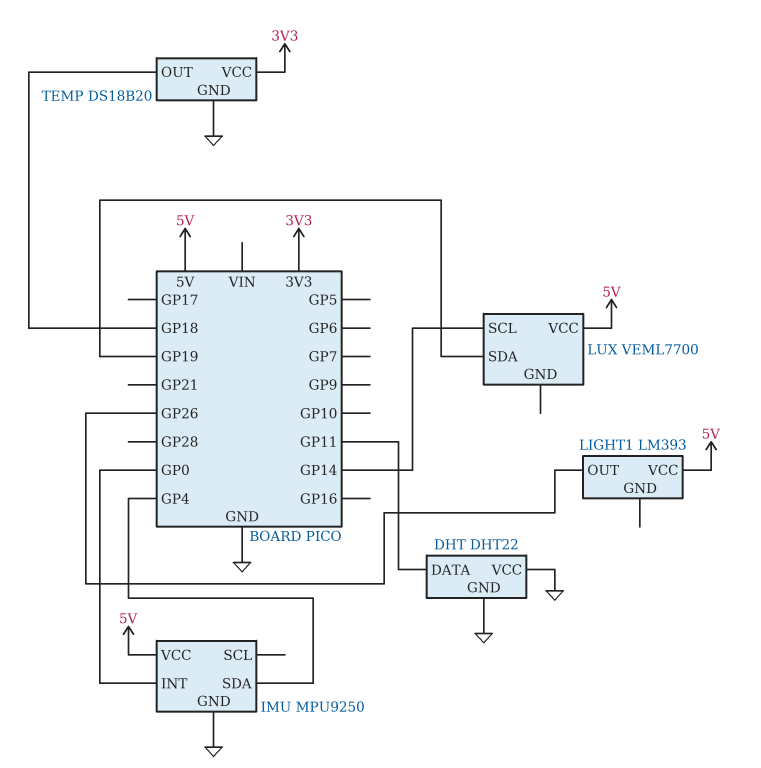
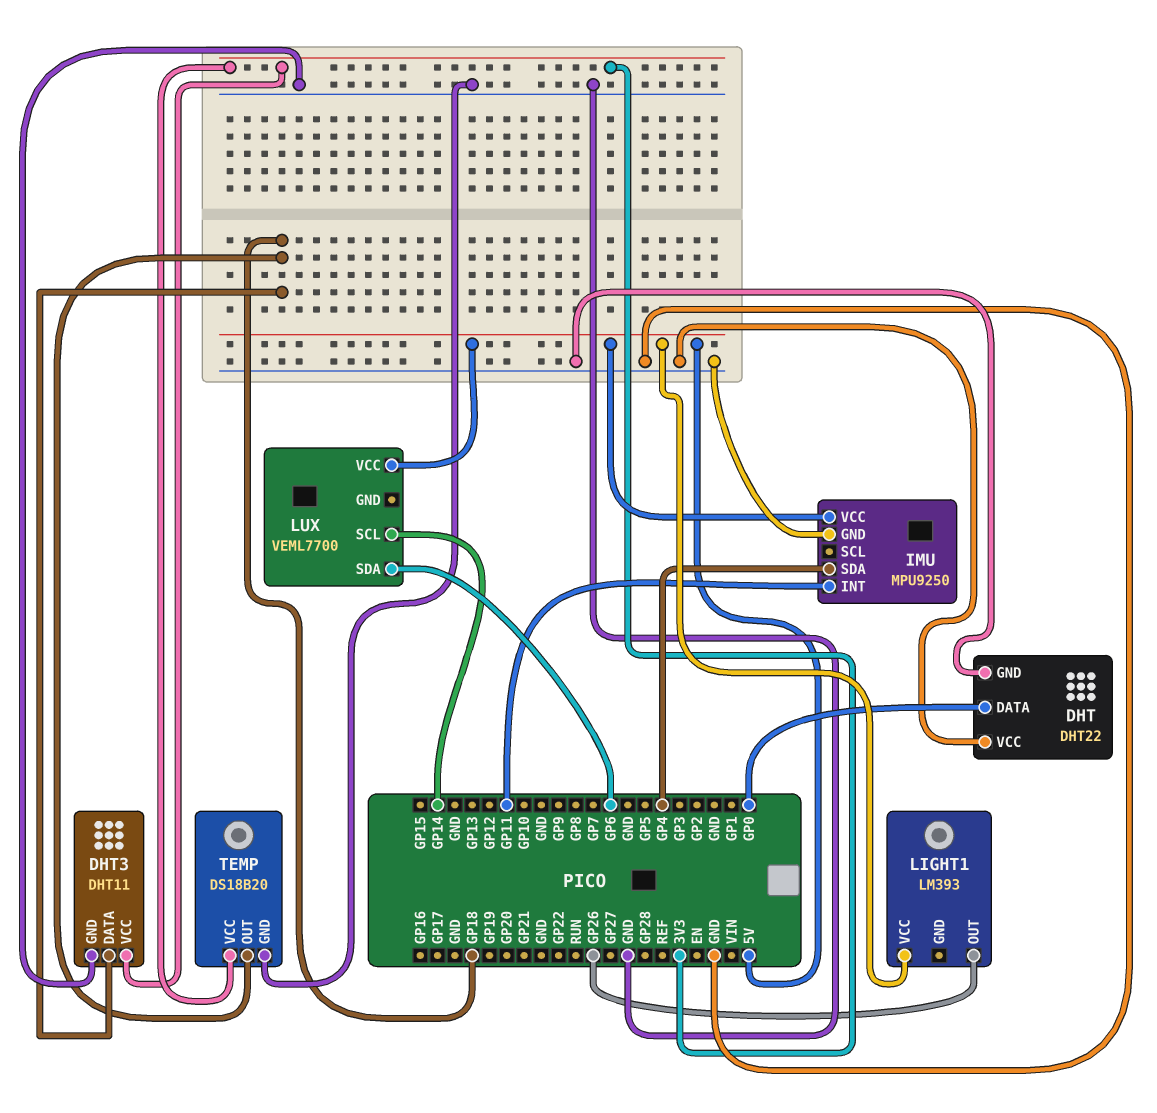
DHT pin DATA: GP11 -> GP0
DHT3: none -> DHT11
DHT3 pin DATA: none -> GP18
DHT3 pin GND: none -> GND
DHT3 pin VCC: none -> 3V3
IMU pin INT: GP0 -> GP11
LUX pin SDA: GP19 -> GP6

